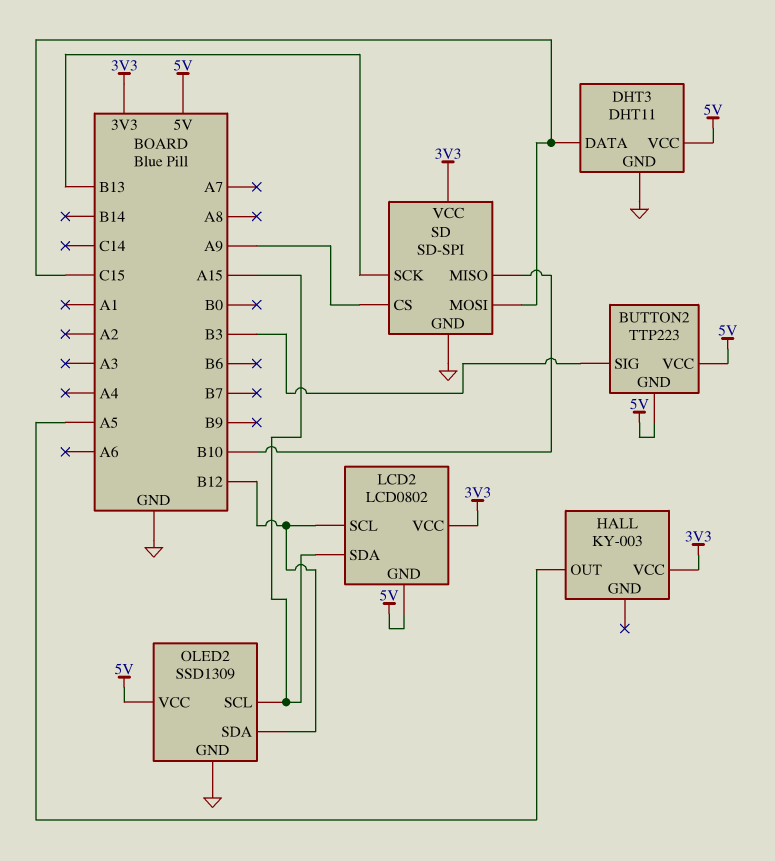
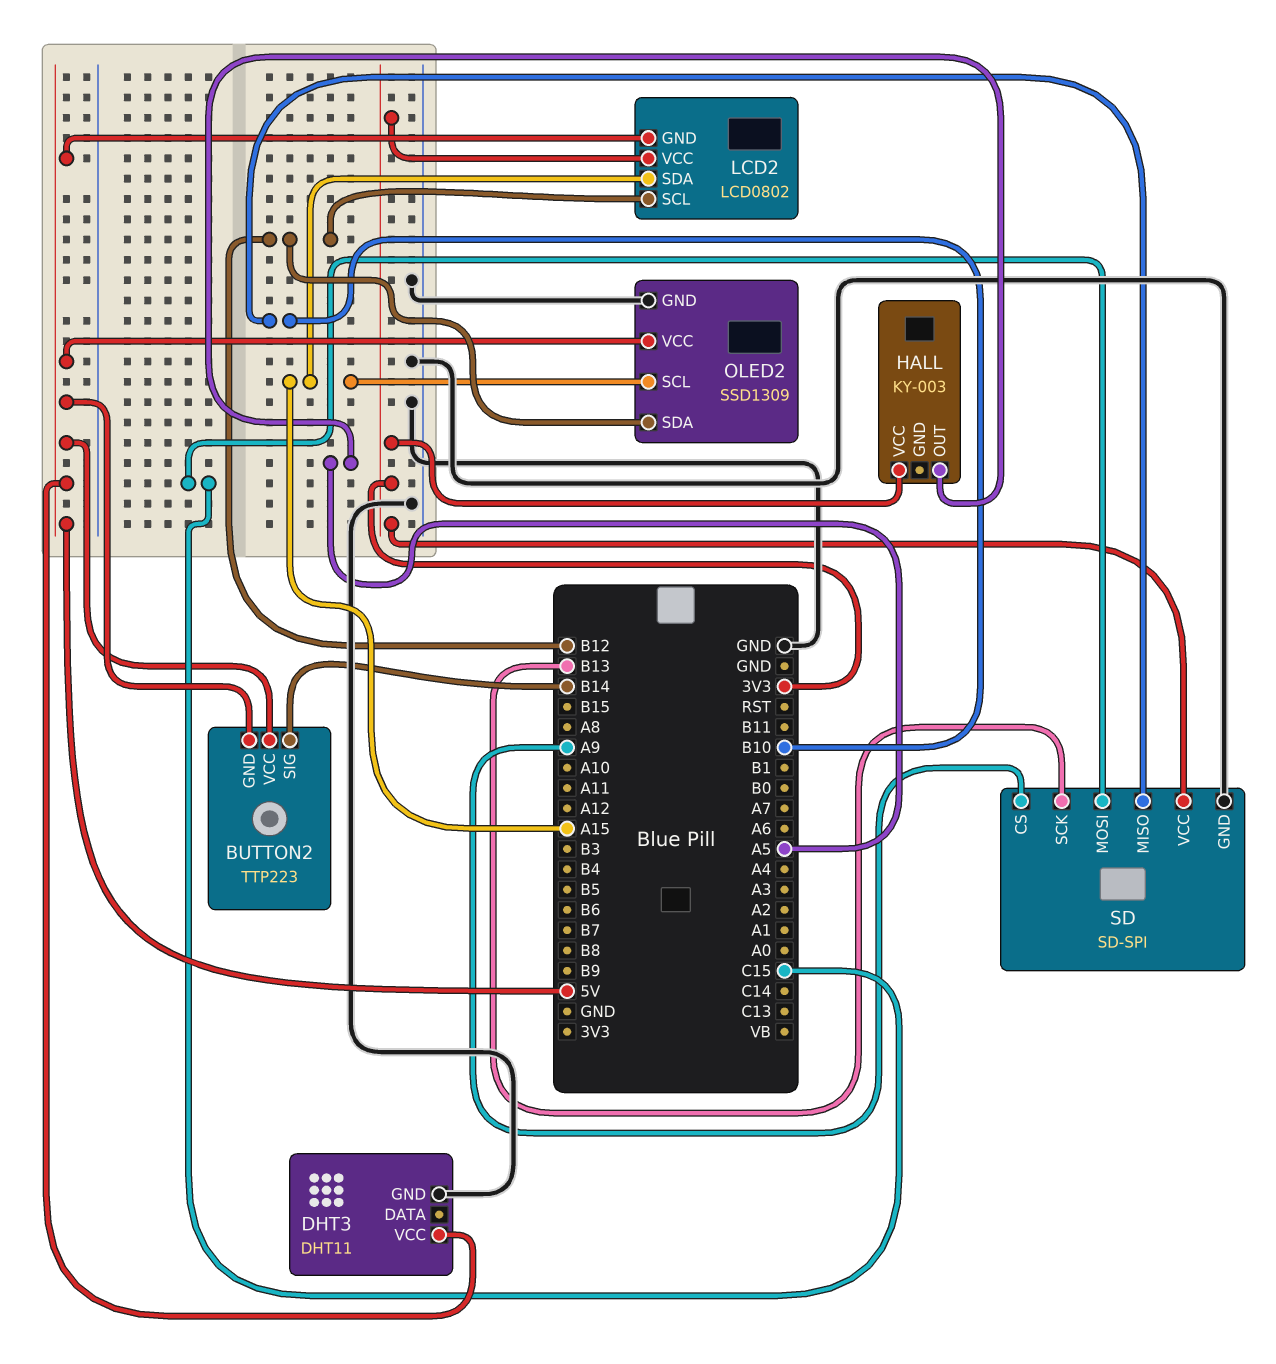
BUTTON2 pin SIG: B3 -> B14
DHT3 pin DATA: C15 -> none

